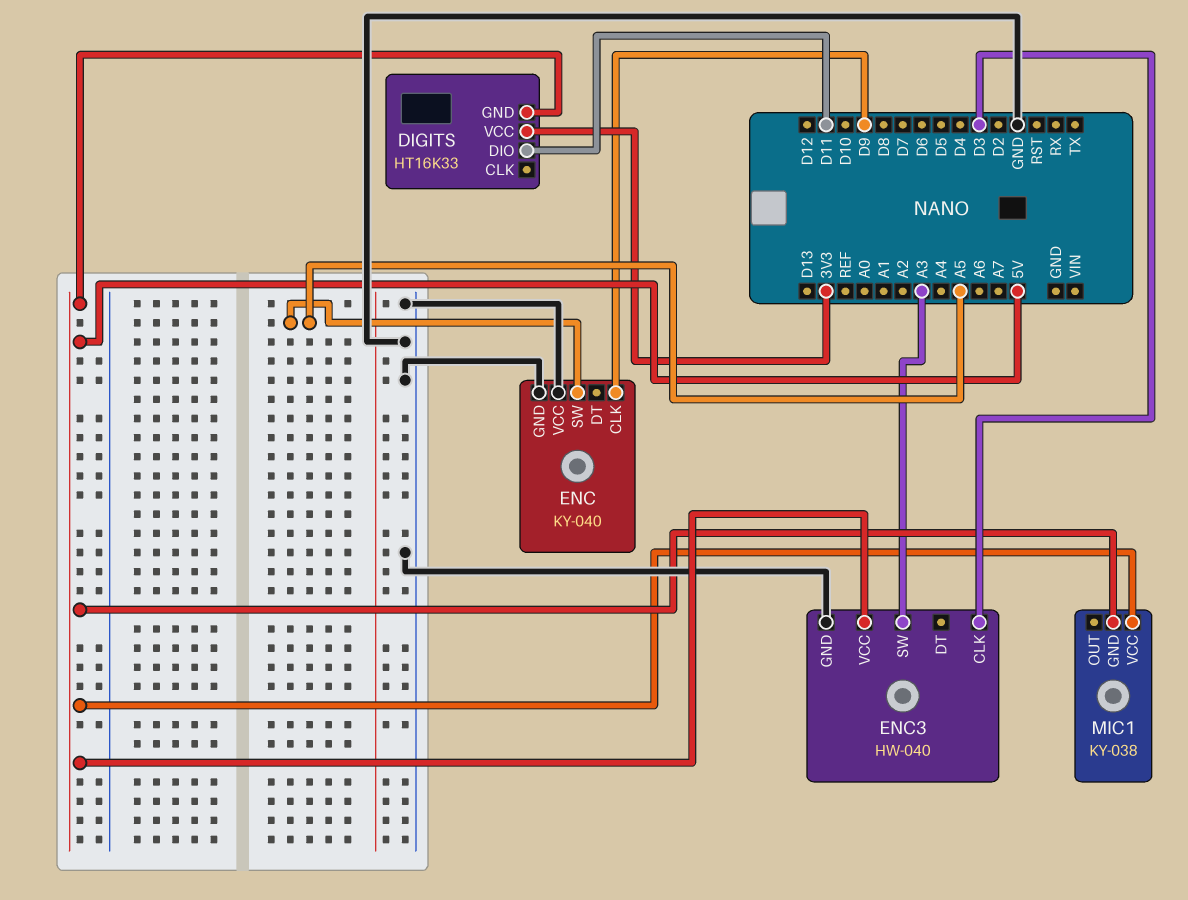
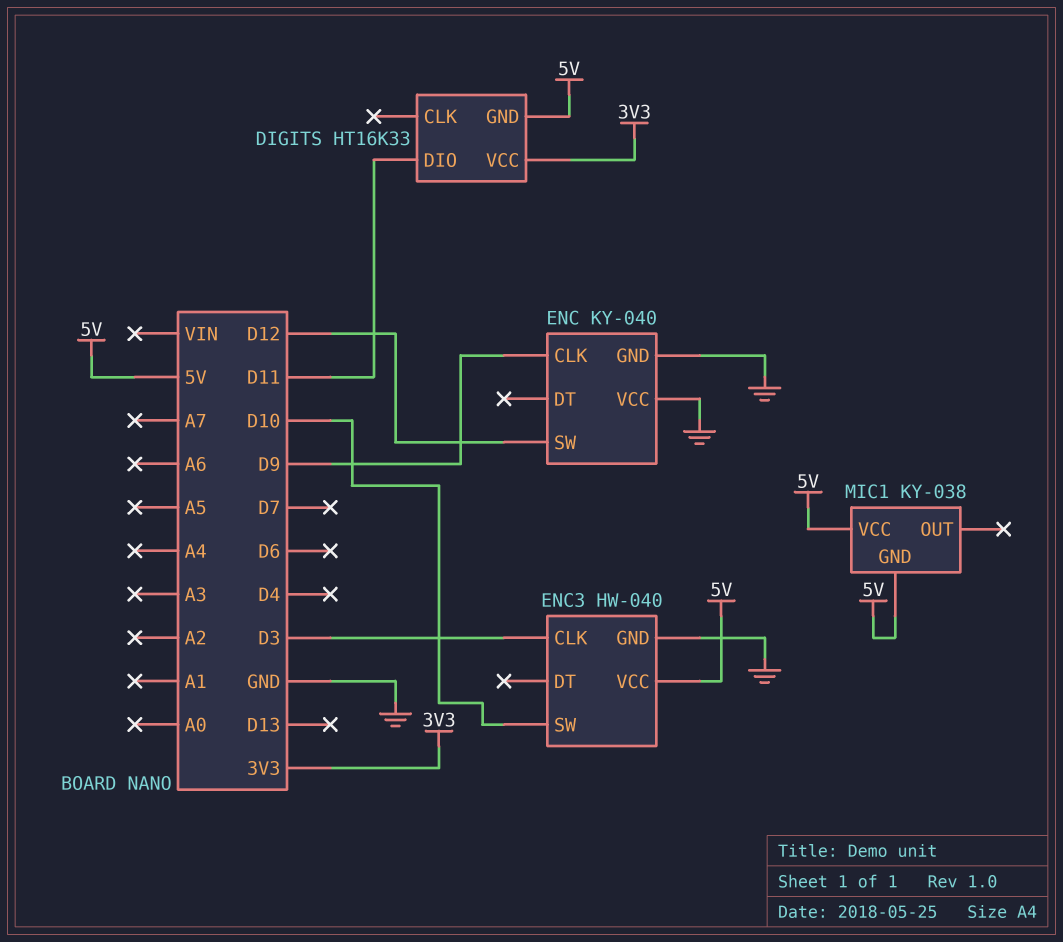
ENC pin SW: A5 -> D12
ENC3 pin SW: A3 -> D10

